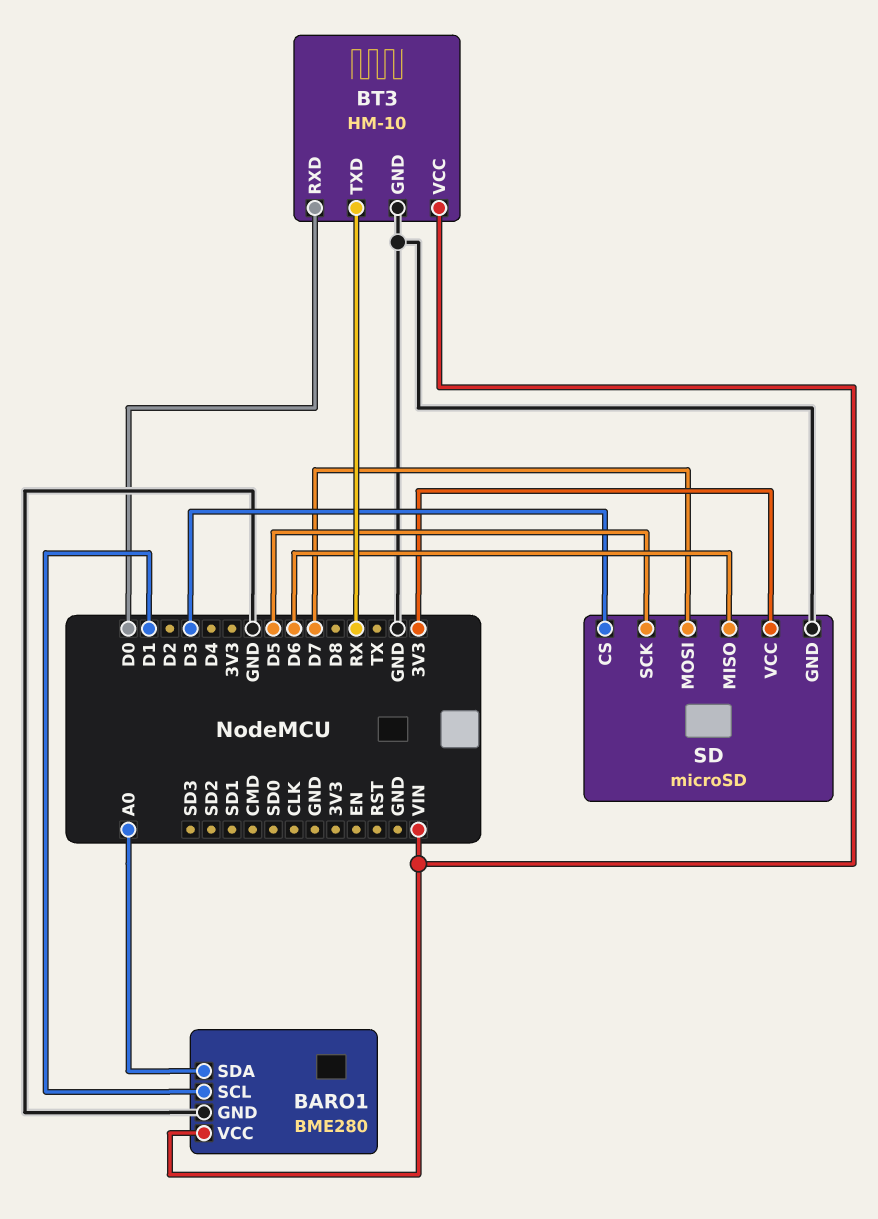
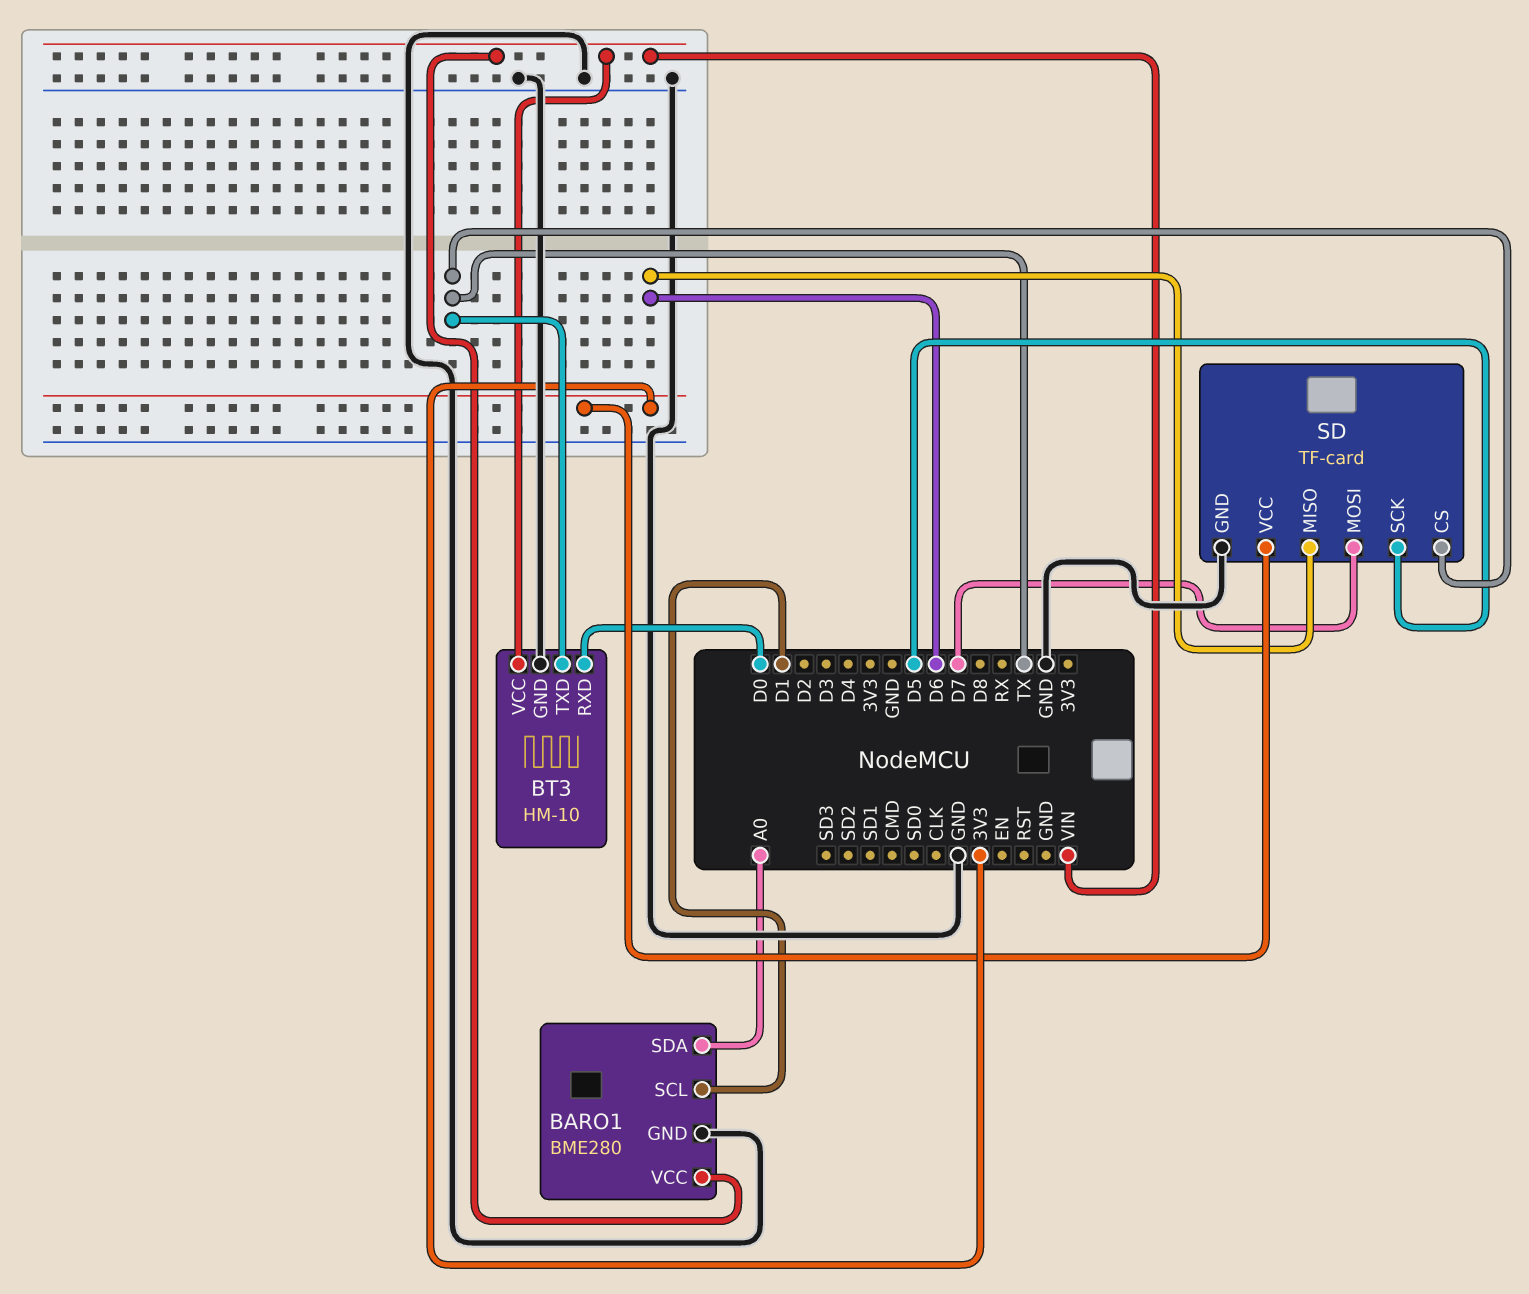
BT3 pin TXD: RX -> TX
SD: microSD -> TF-card
SD pin CS: D3 -> TX

